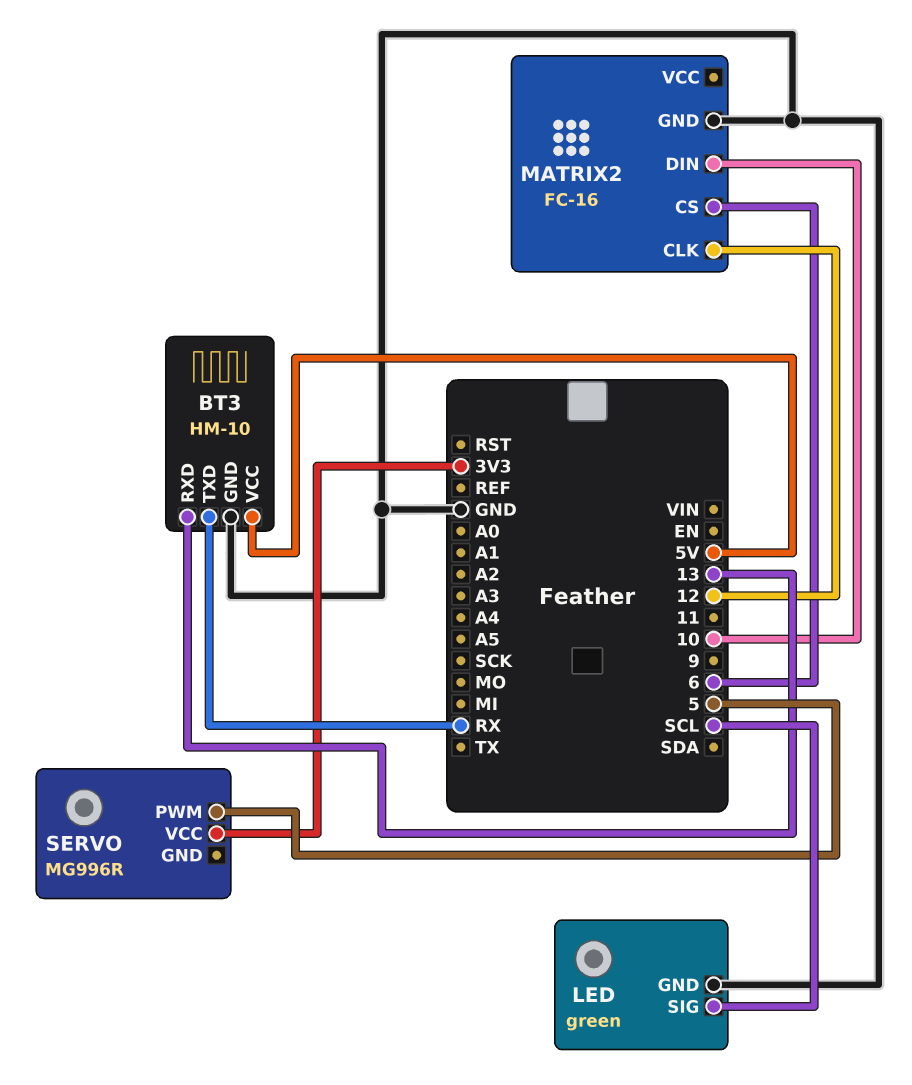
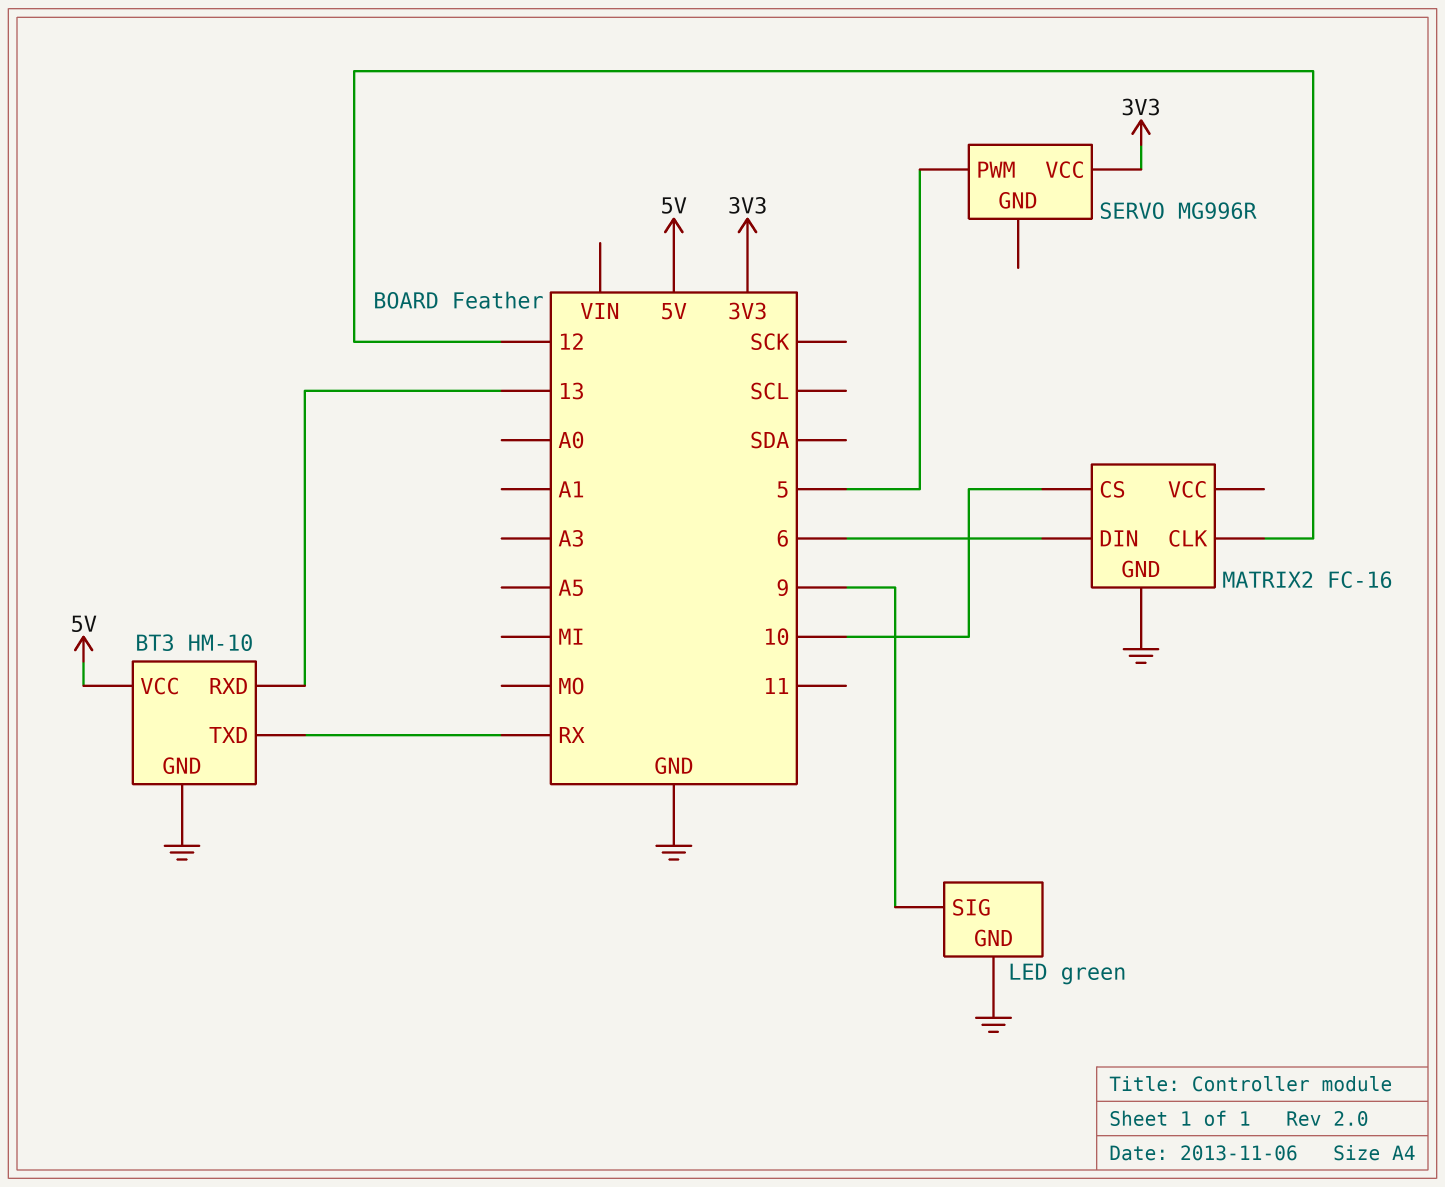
LED pin SIG: SCL -> 9
MATRIX2 pin CS: 6 -> 10
MATRIX2 pin DIN: 10 -> 6

